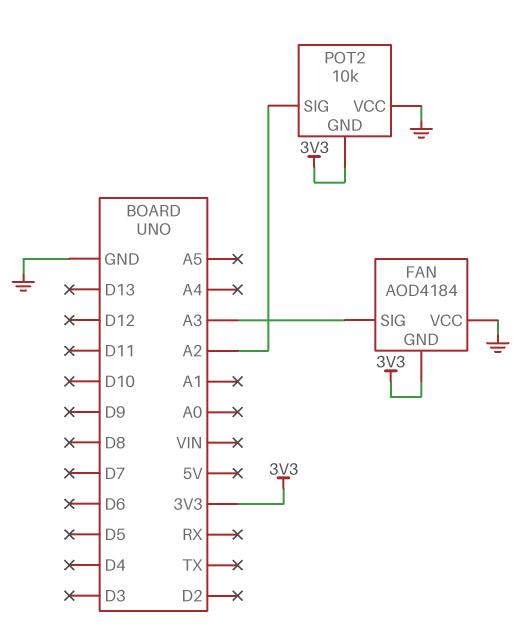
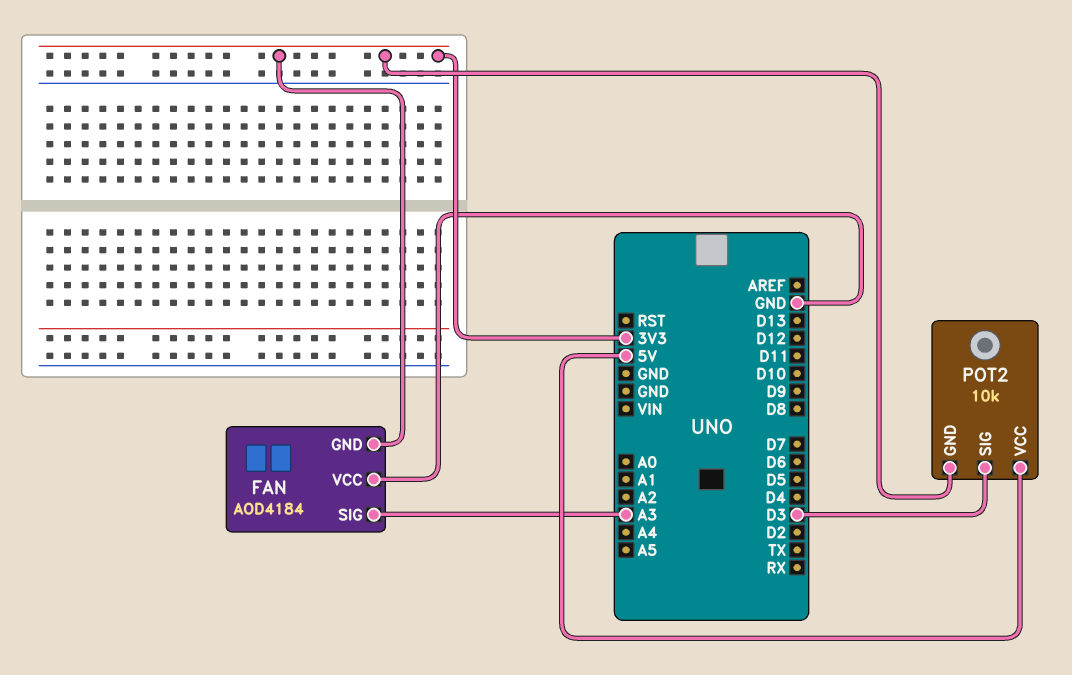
POT2 pin SIG: A2 -> D3
POT2 pin VCC: GND -> 5V

